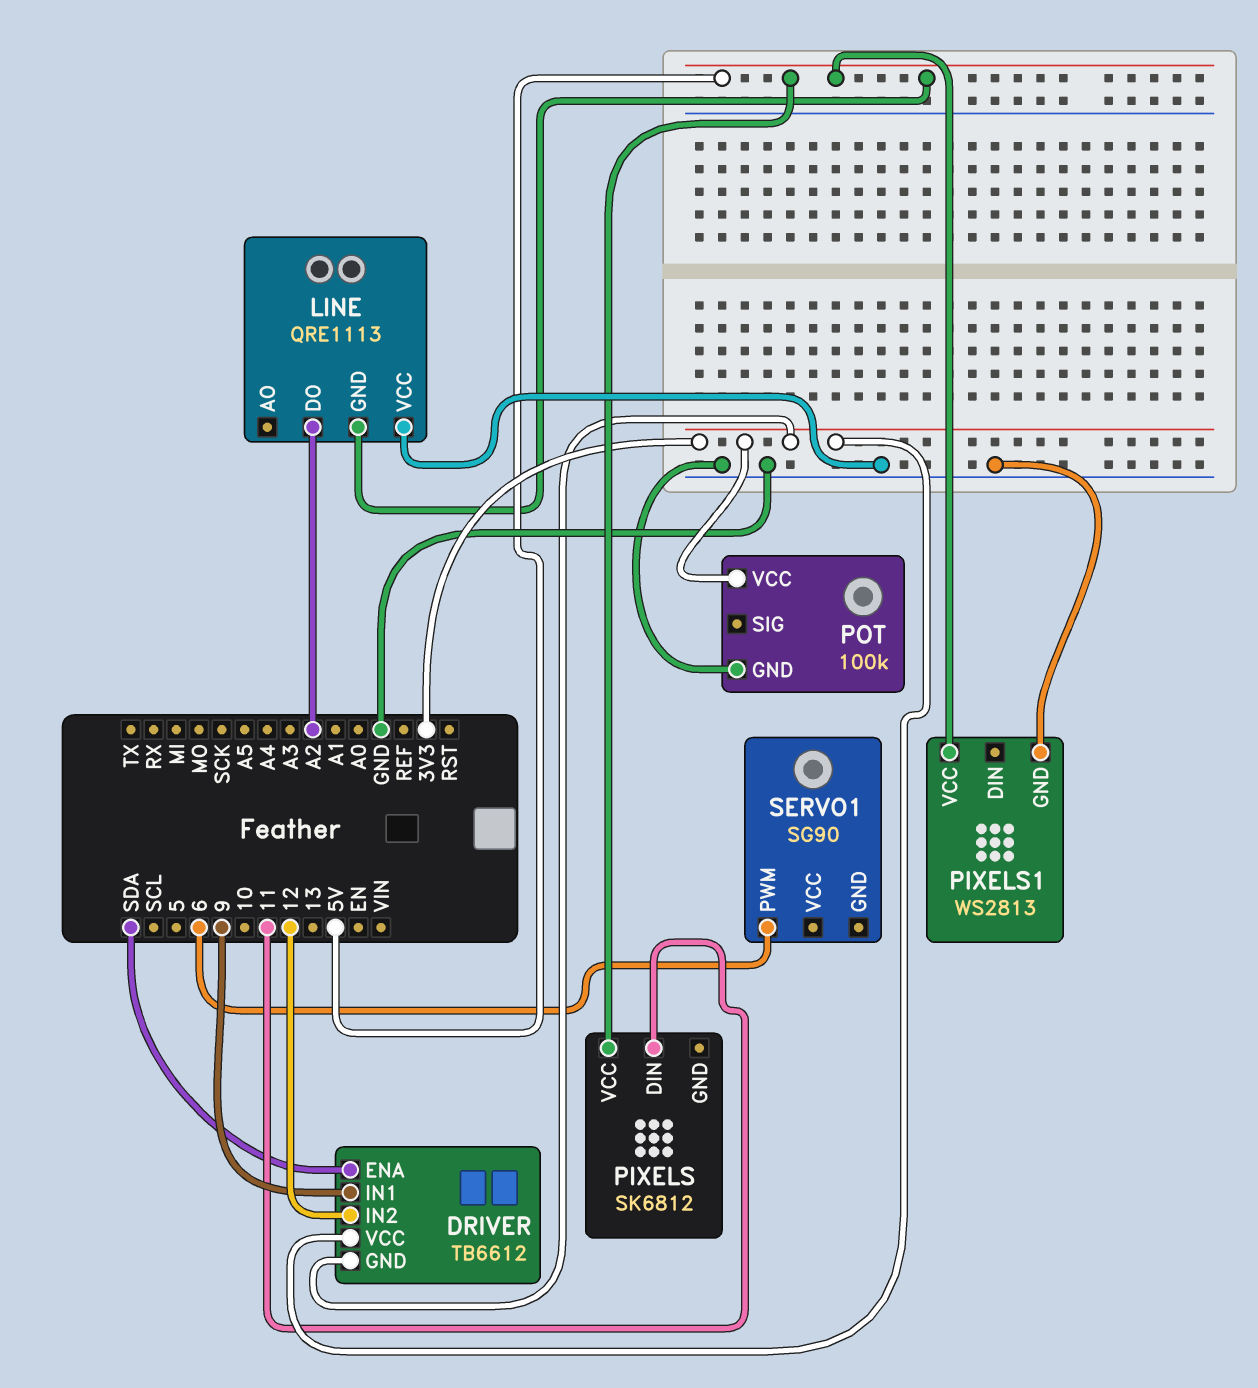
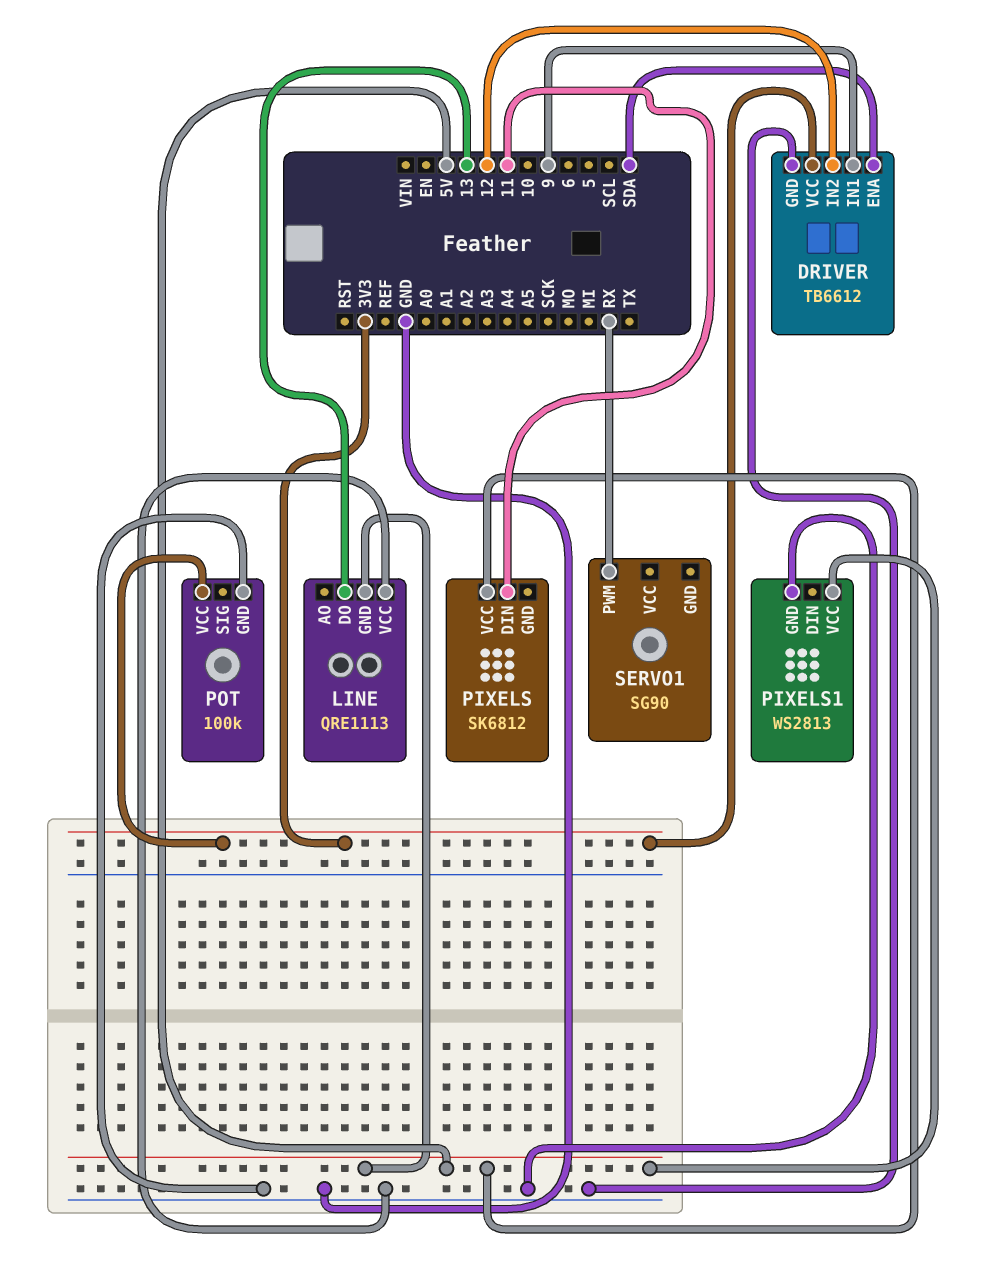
DRIVER pin GND: 3V3 -> GND
LINE pin DO: A2 -> 13
SERVO1 pin PWM: 6 -> RX

